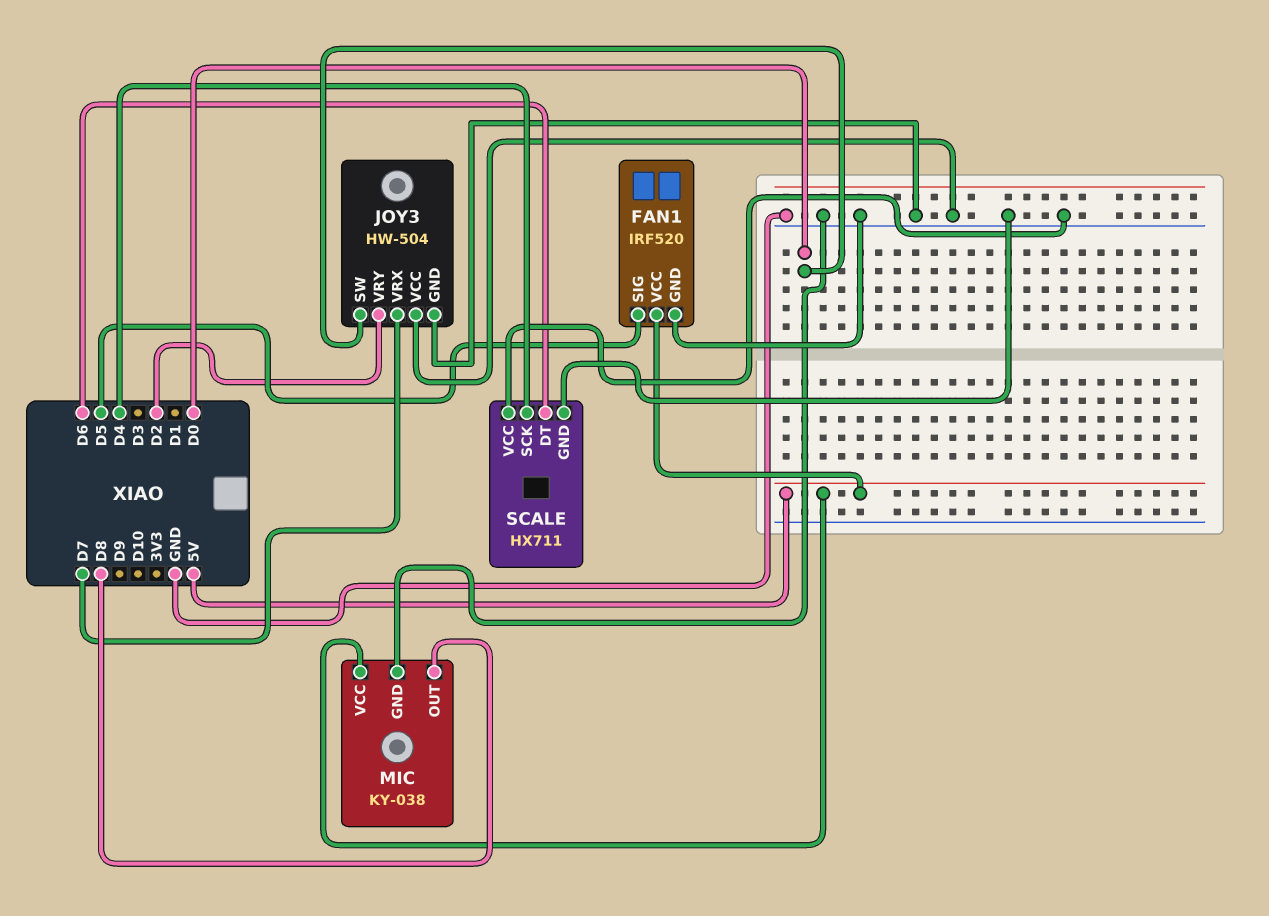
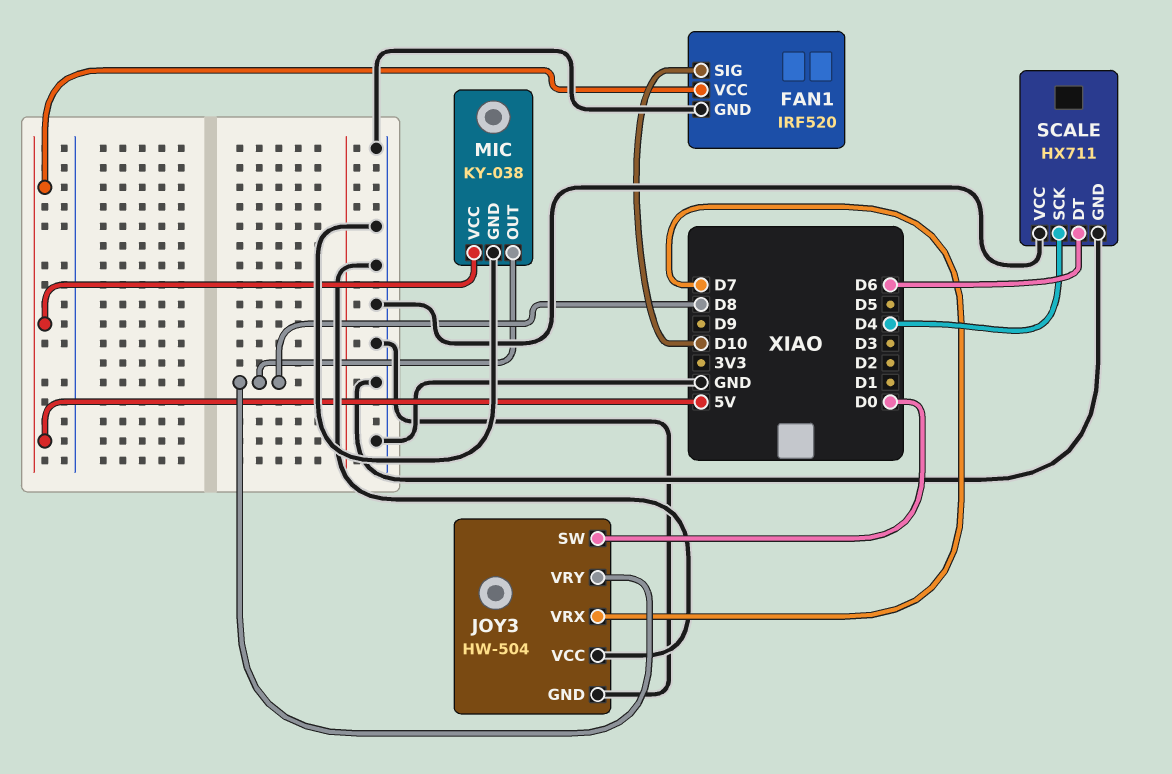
FAN1 pin SIG: D5 -> D10
JOY3 pin VRY: D2 -> D8

